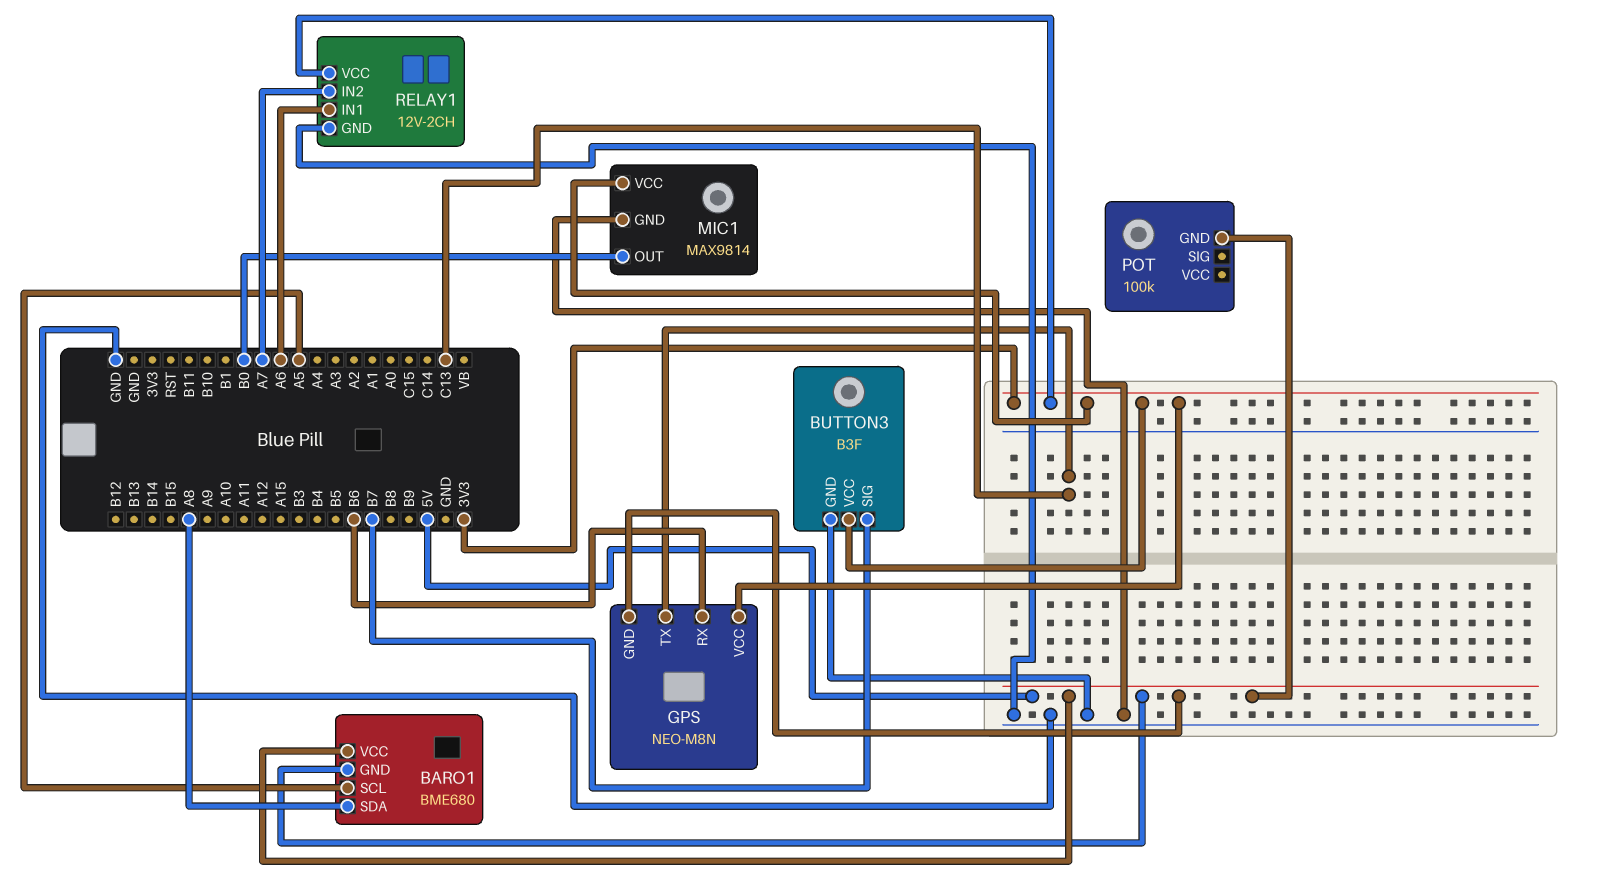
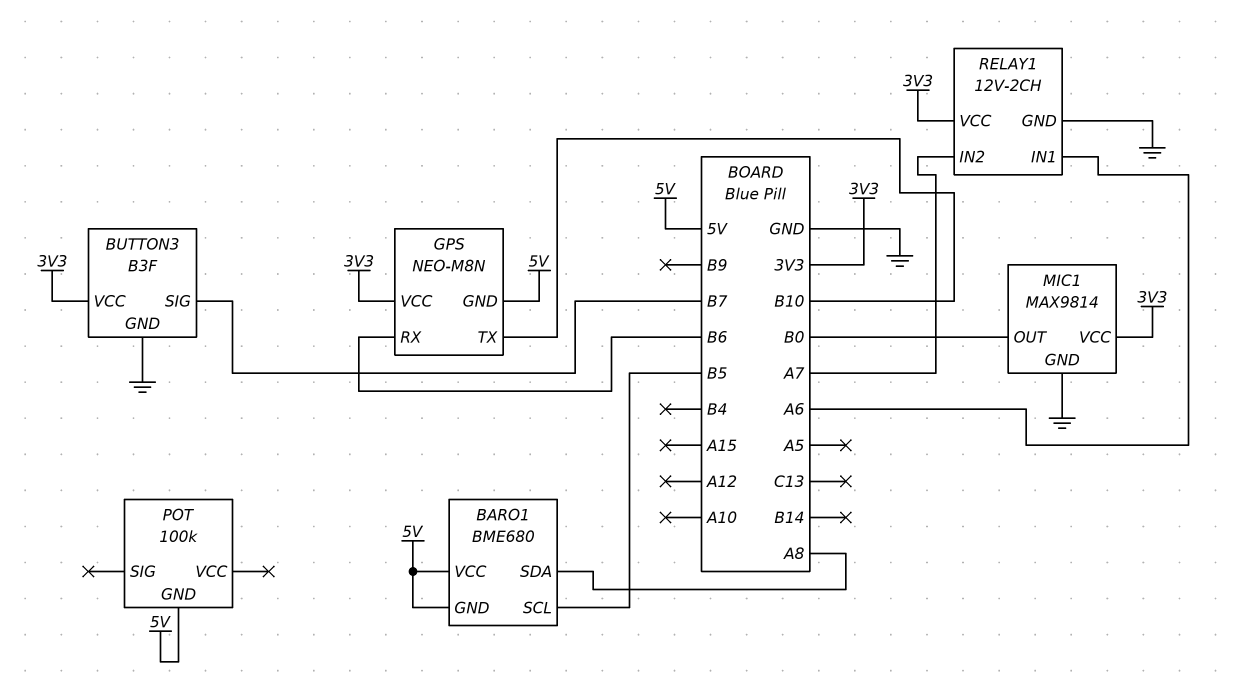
BARO1 pin SCL: A5 -> B5
GPS pin TX: C13 -> B10

